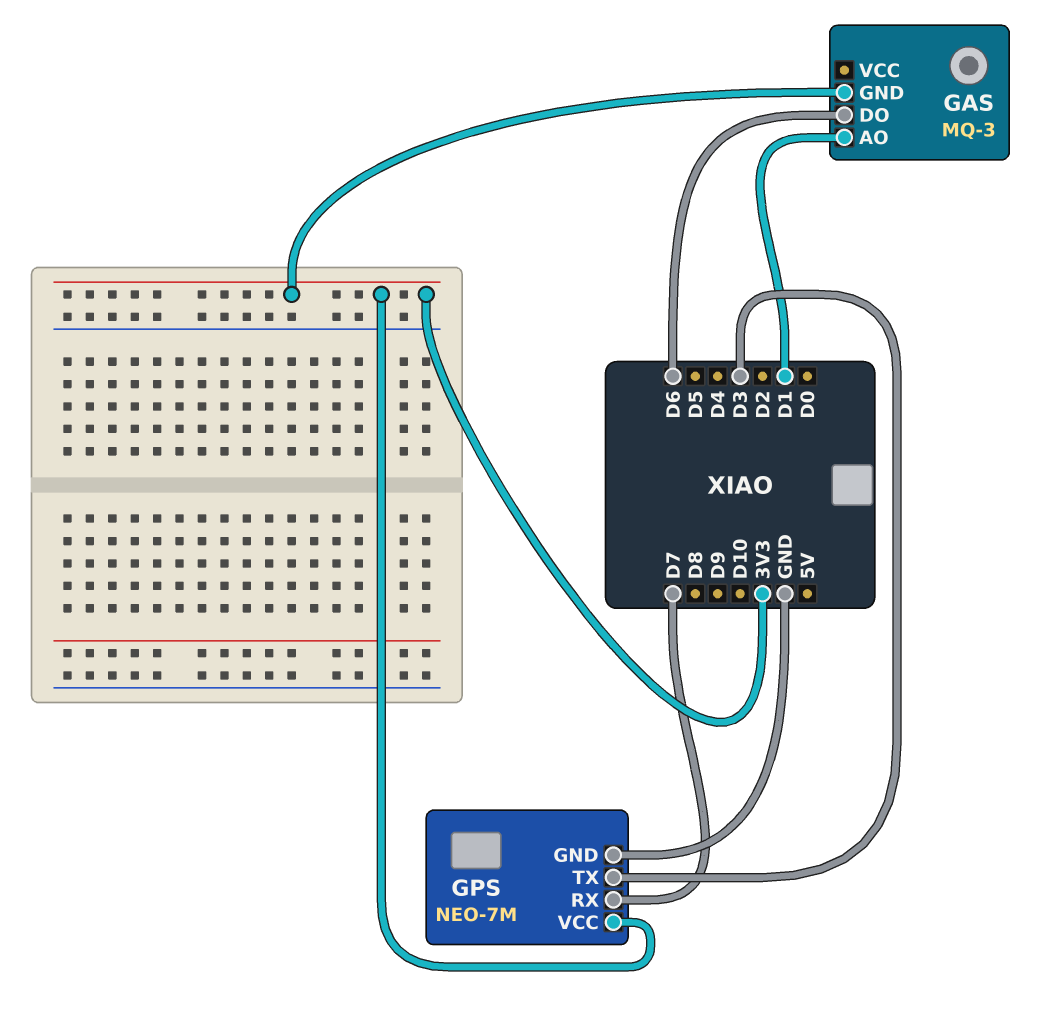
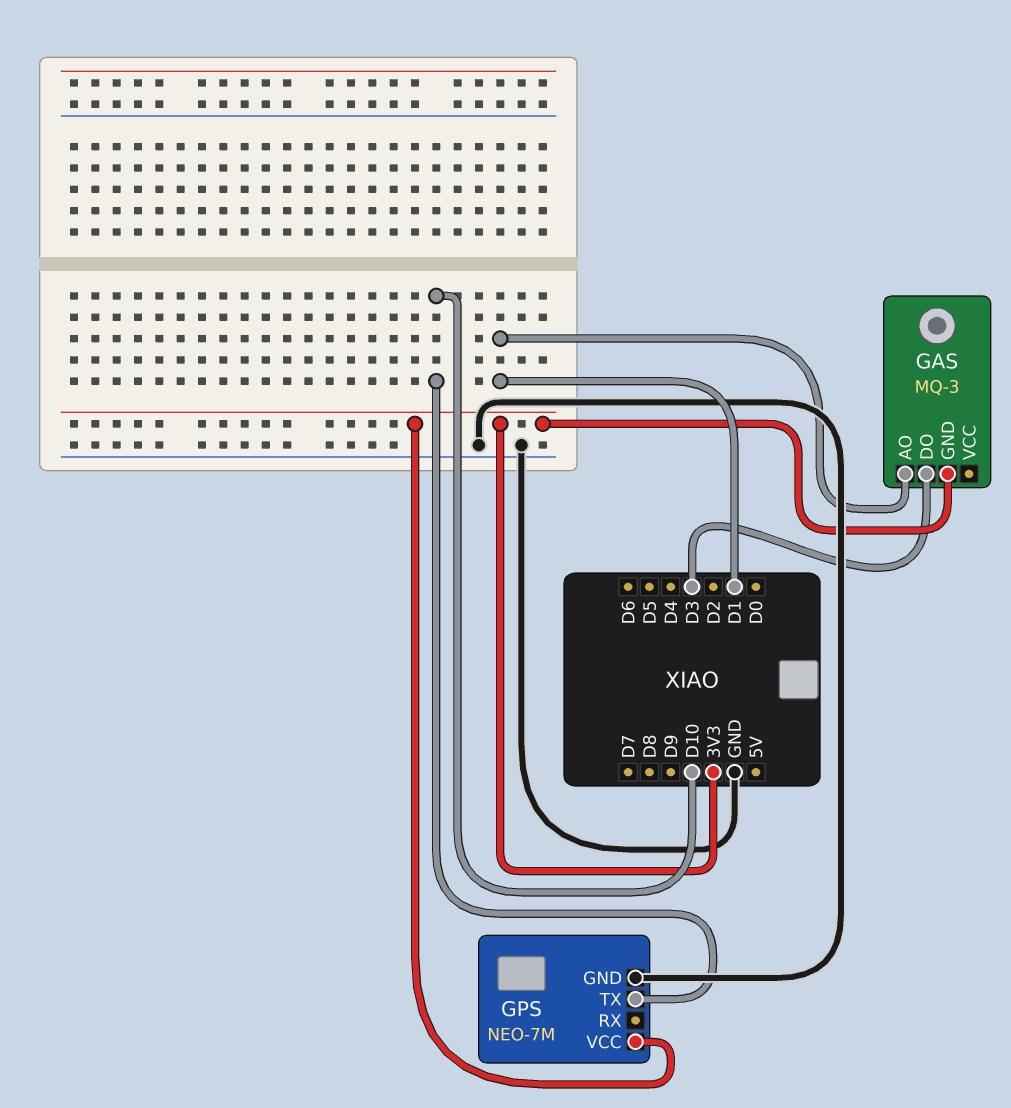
GAS pin DO: D6 -> D3
GPS pin RX: D7 -> none
GPS pin TX: D3 -> D10

